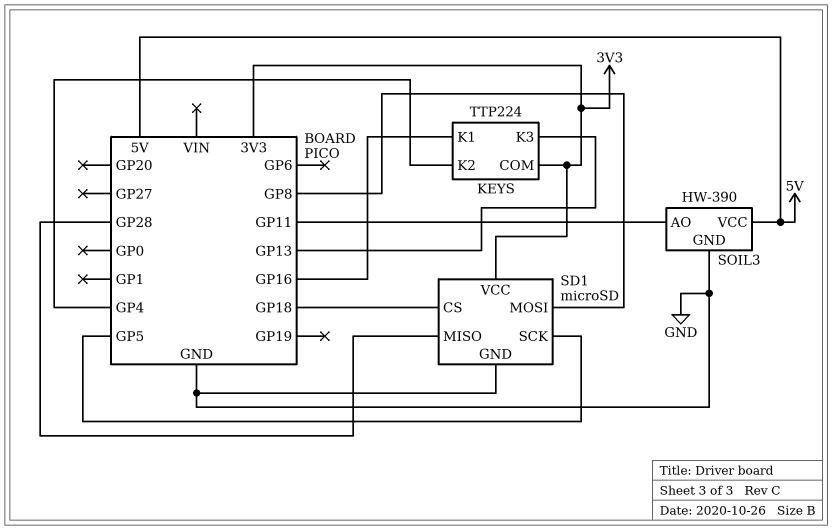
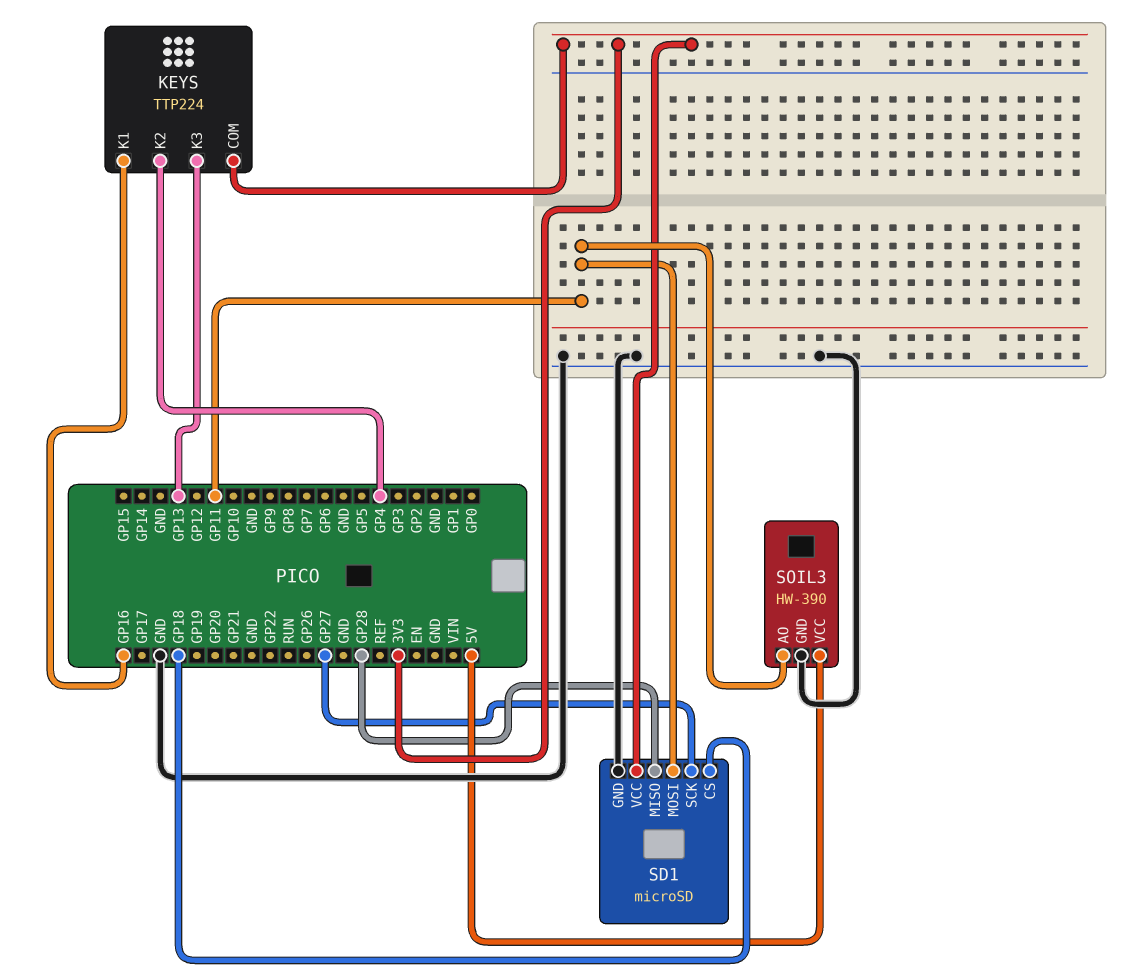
SD1 pin MOSI: GP8 -> GP11
SD1 pin SCK: GP5 -> GP27

